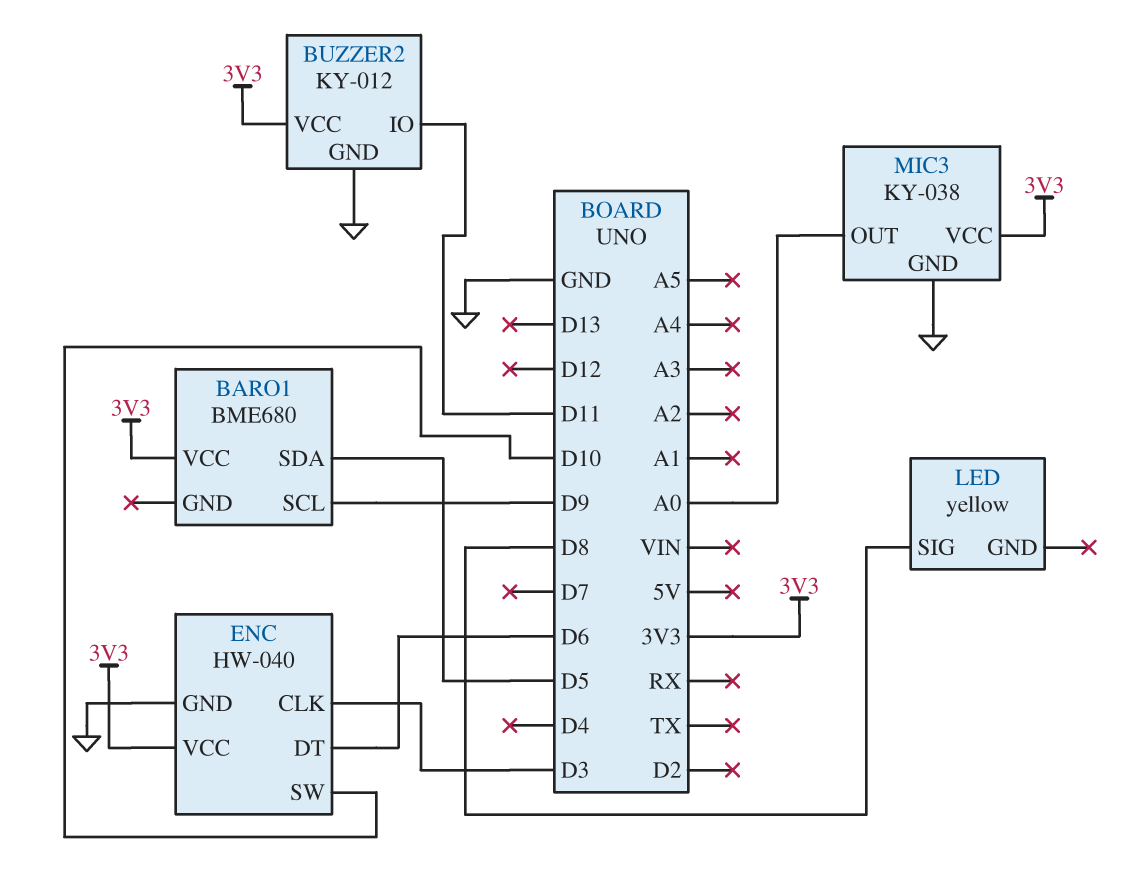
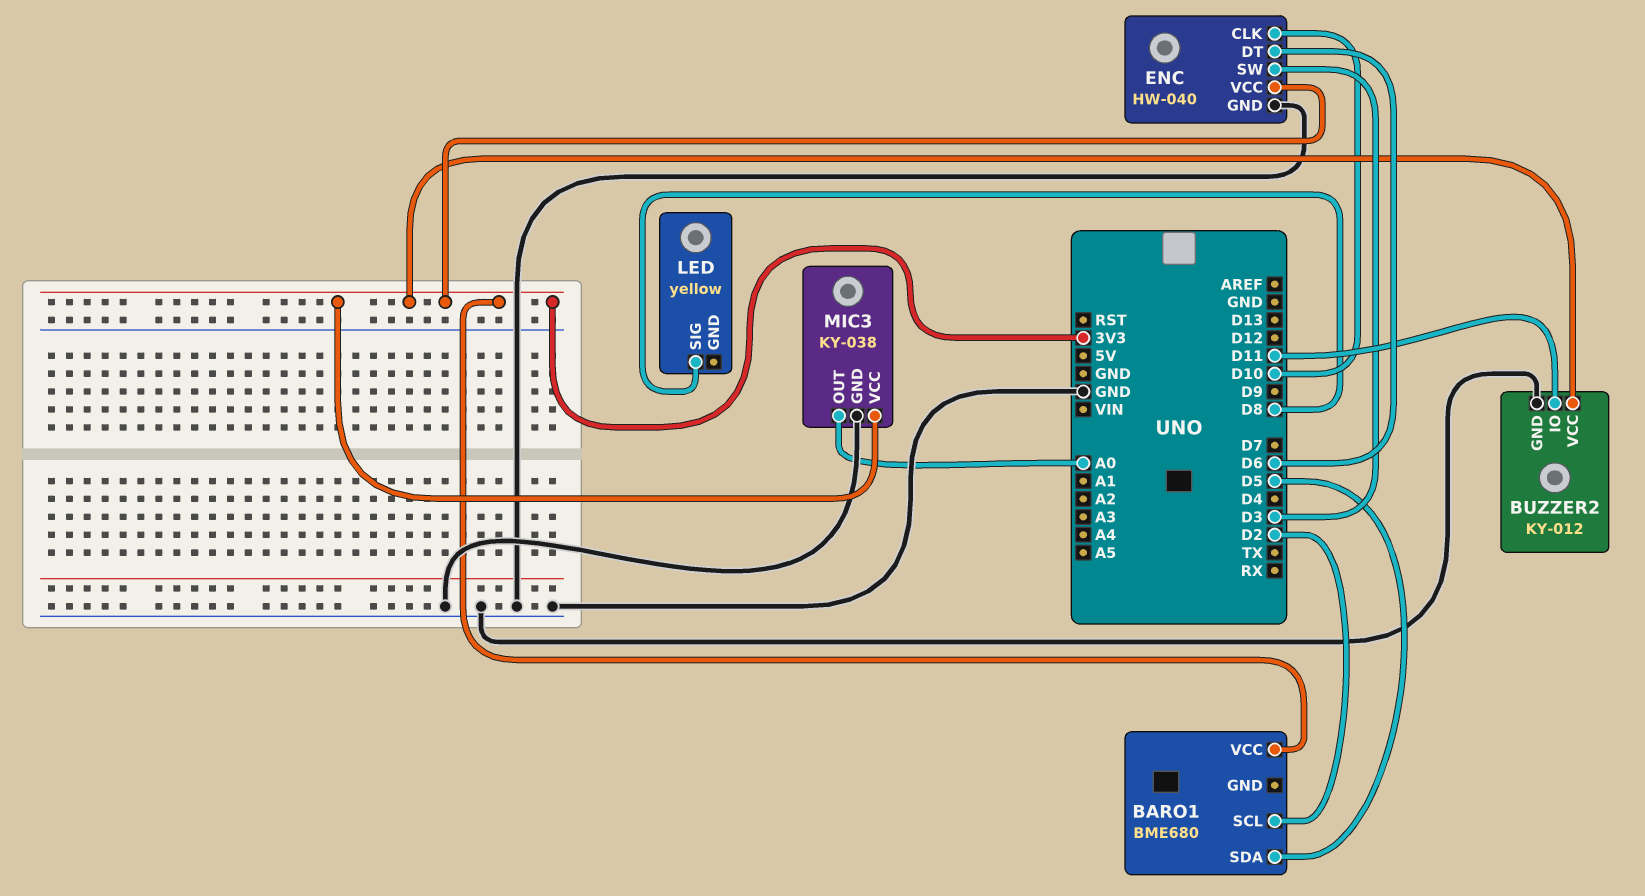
BARO1 pin SCL: D9 -> D2
ENC pin CLK: D3 -> D10
ENC pin SW: D10 -> D3

